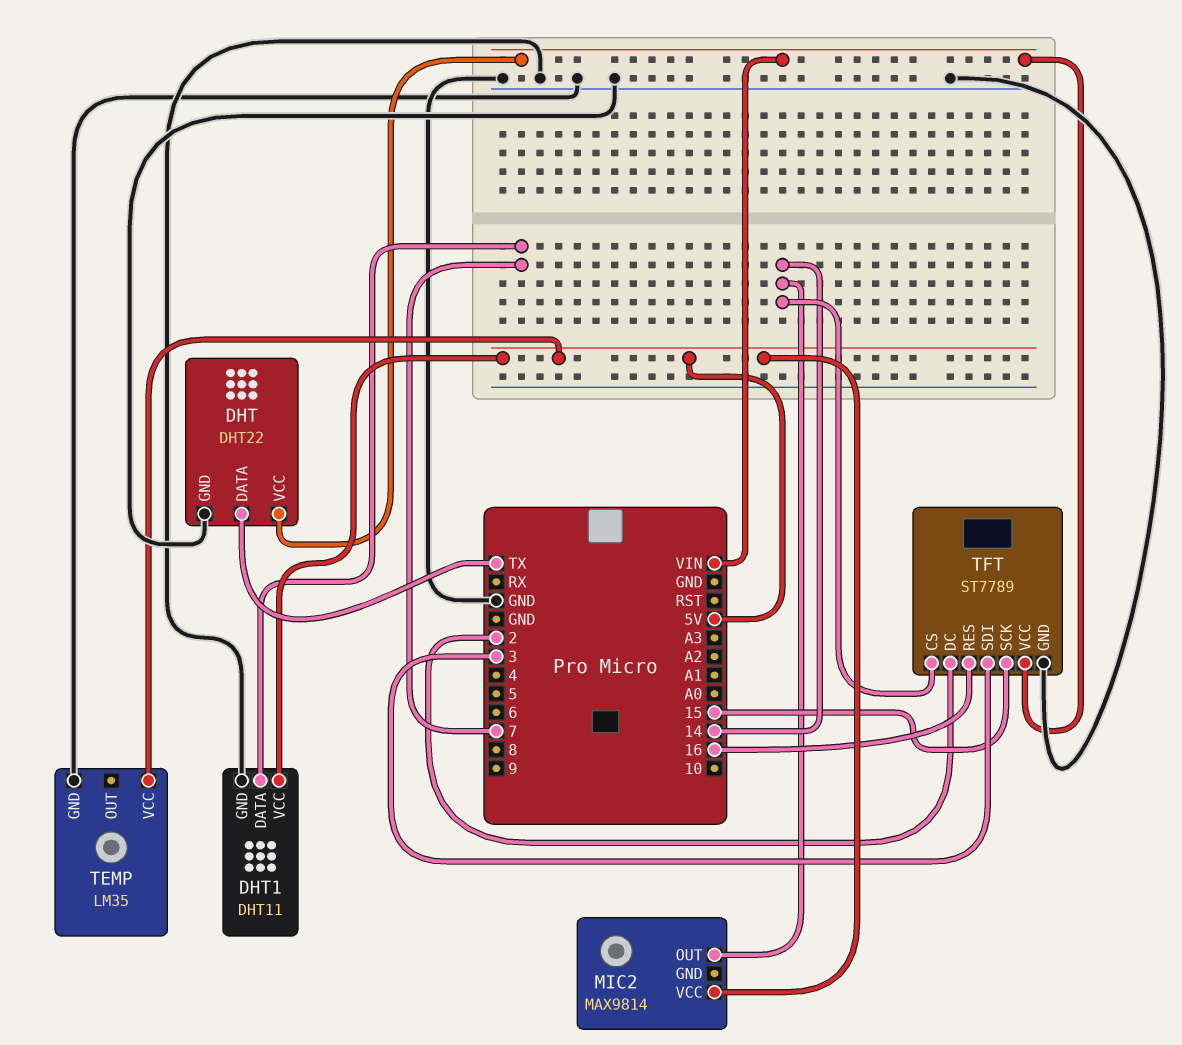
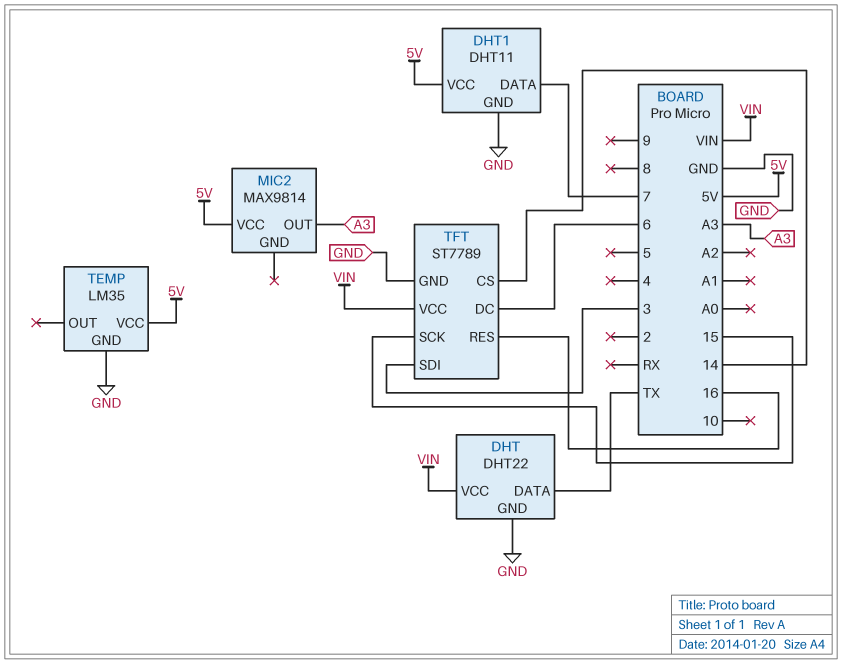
MIC2 pin OUT: 14 -> A3
TFT pin DC: 2 -> 6

